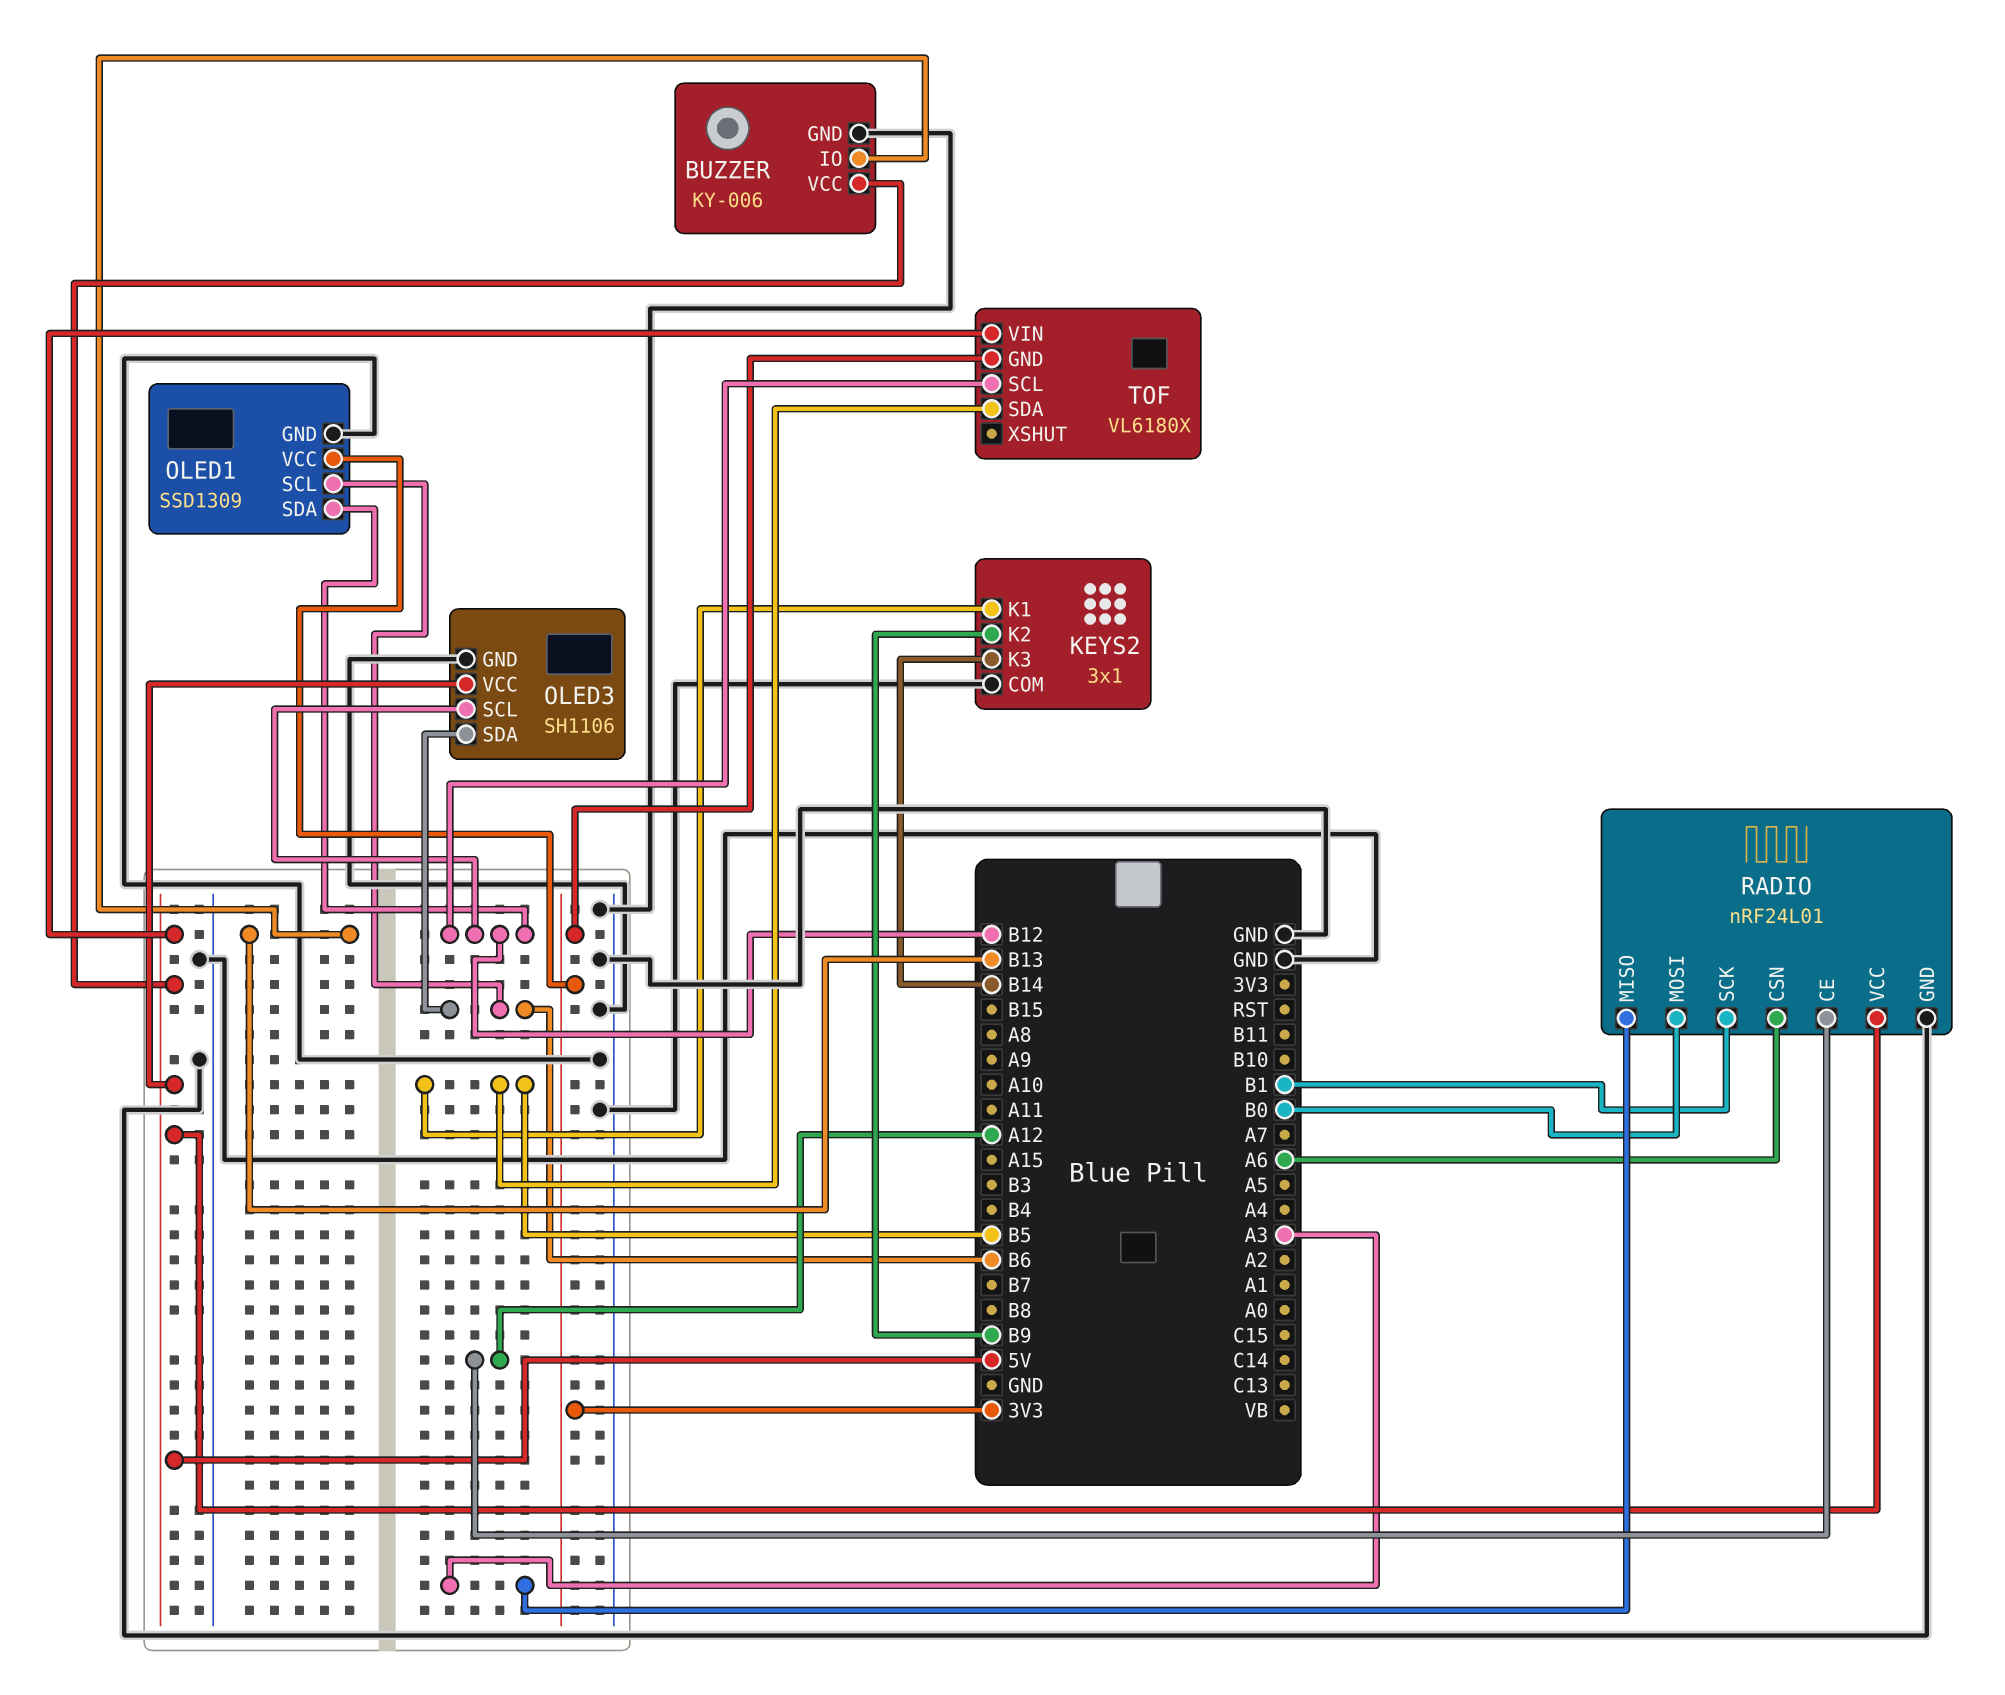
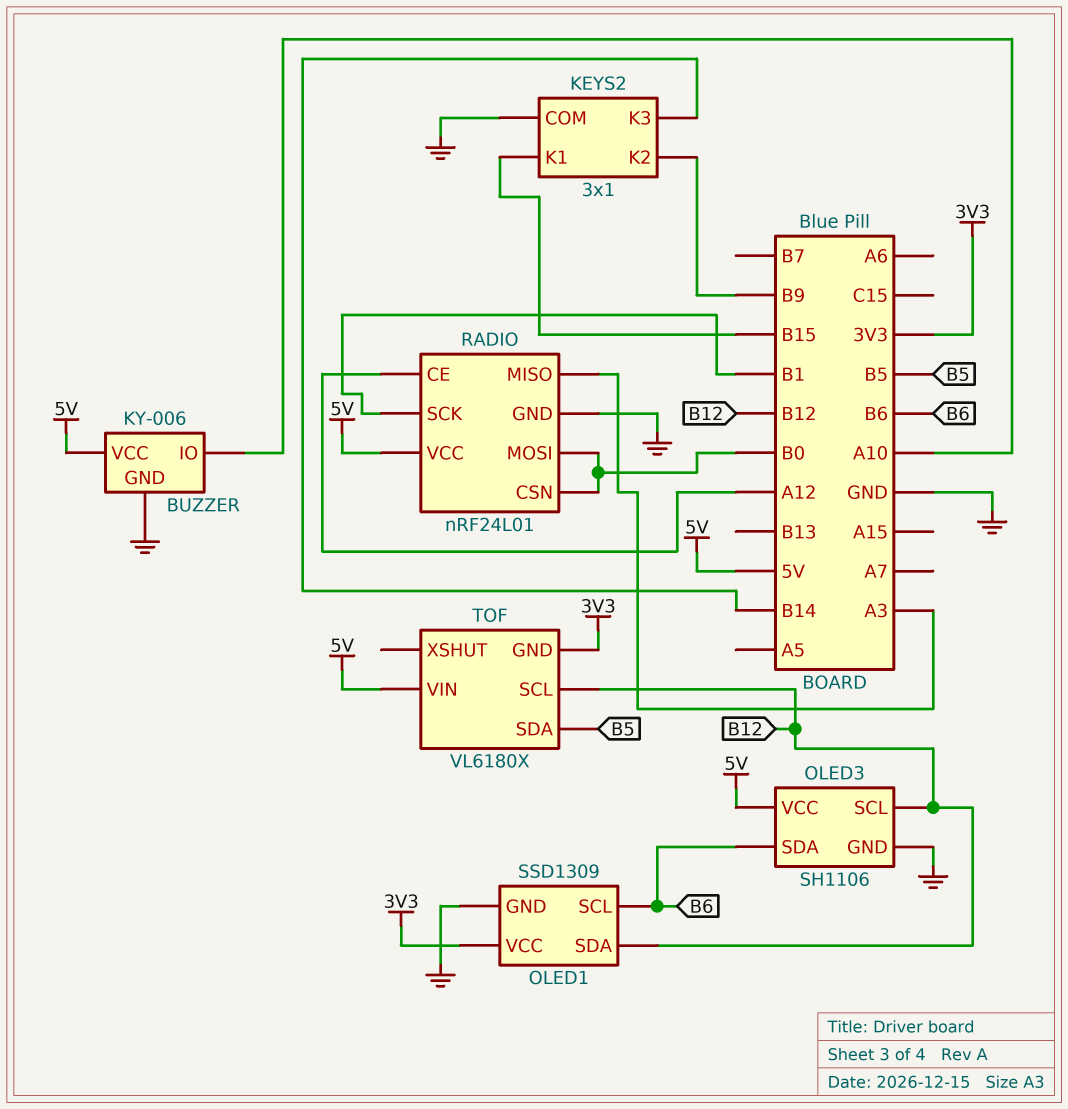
BUZZER pin IO: B13 -> A10
KEYS2 pin K1: B5 -> B15
RADIO pin CSN: A6 -> B0

